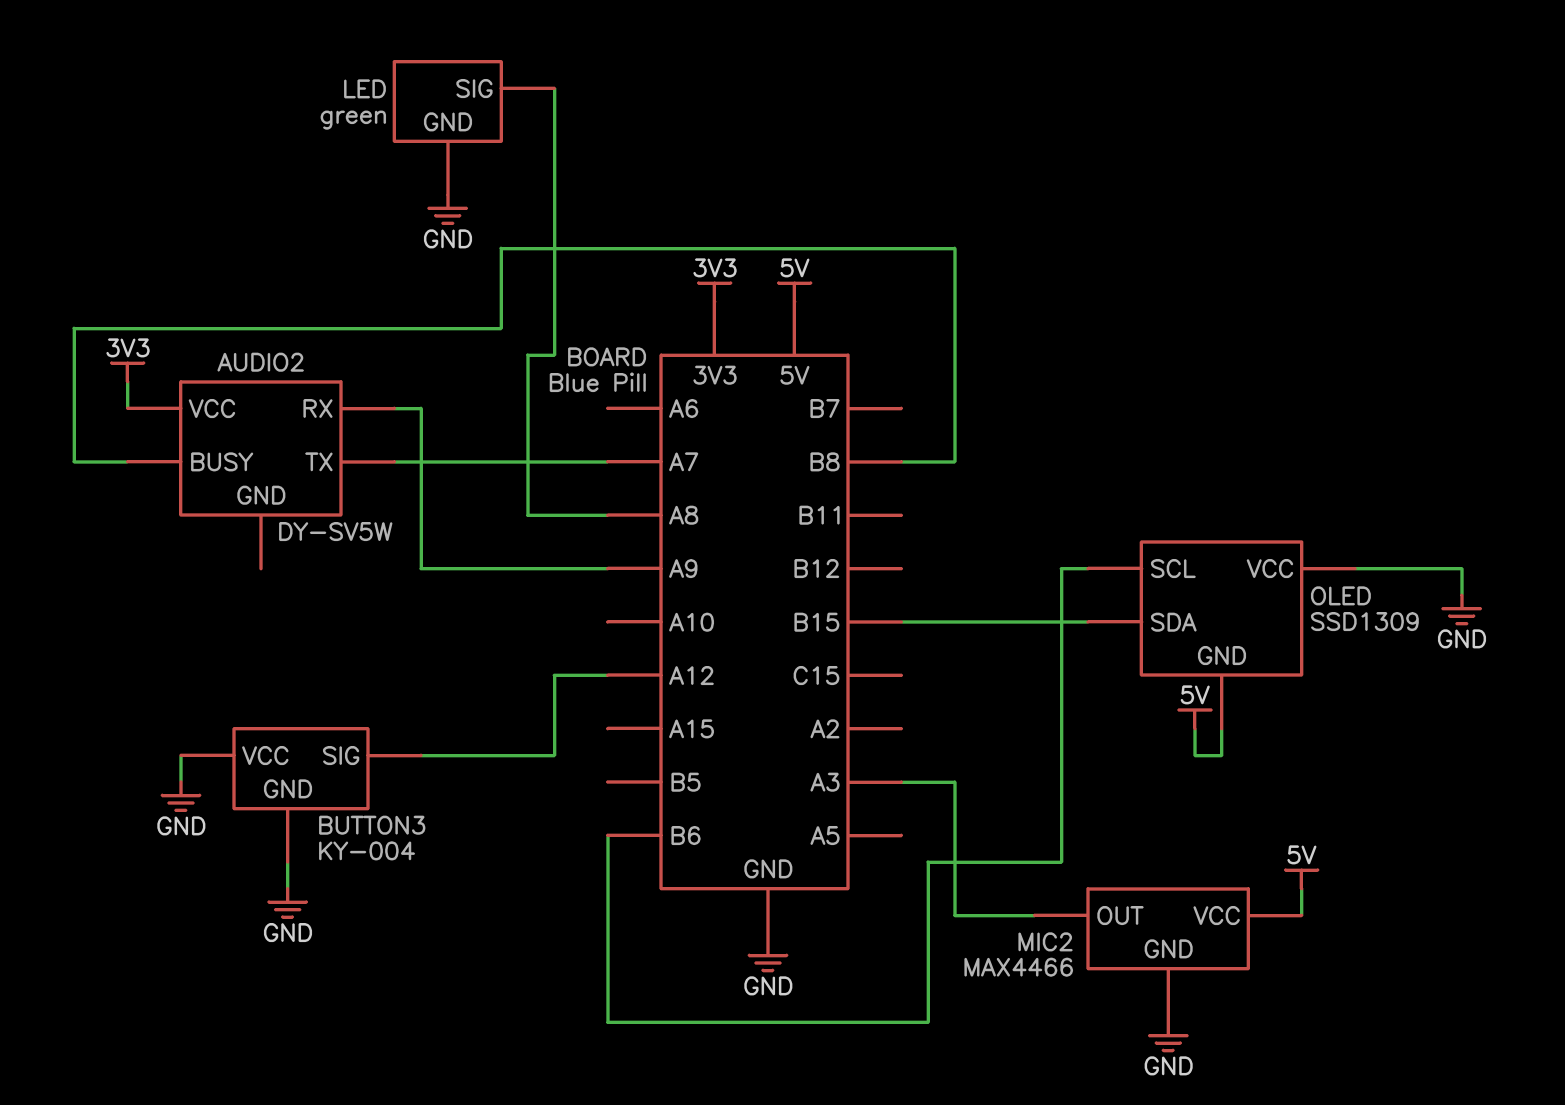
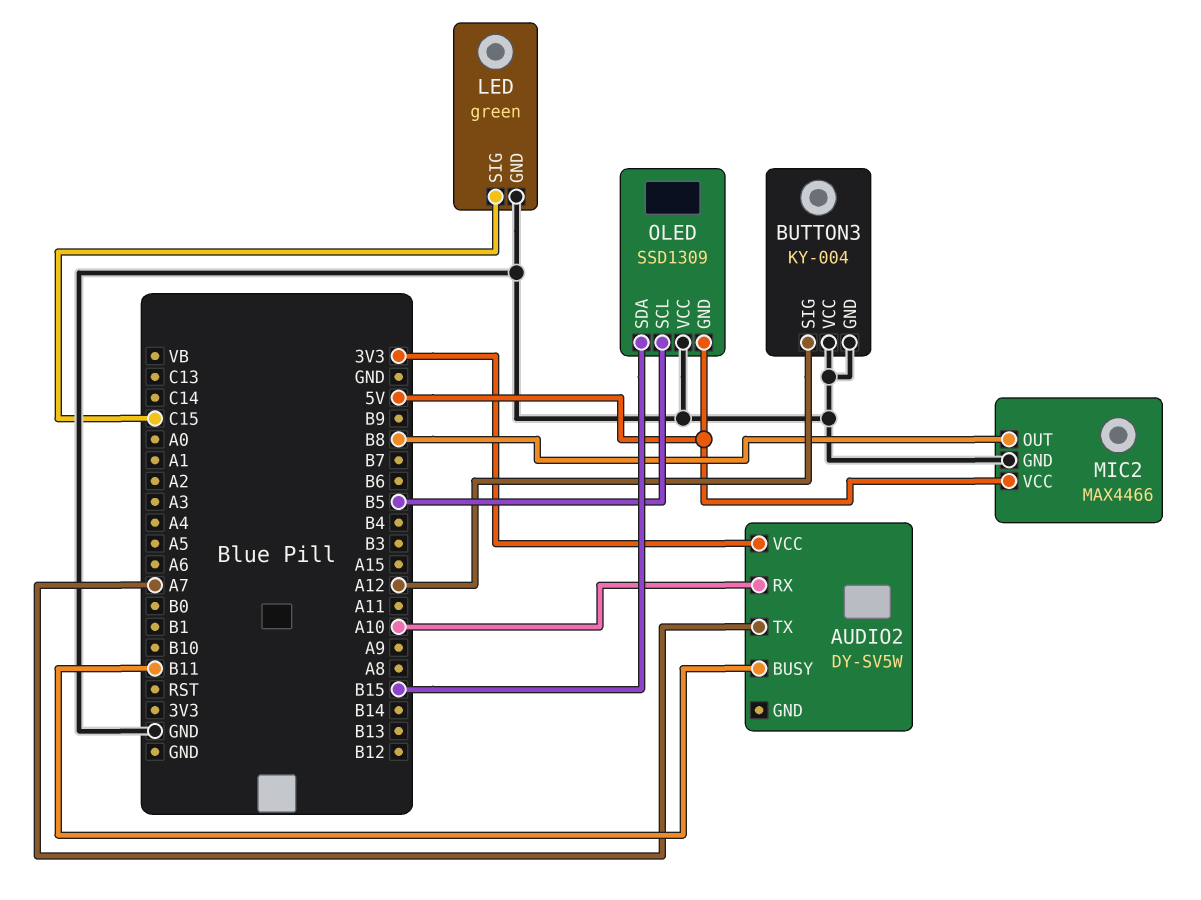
AUDIO2 pin BUSY: B8 -> B11
AUDIO2 pin RX: A9 -> A10
LED pin SIG: A8 -> C15
MIC2 pin OUT: A3 -> B8
OLED pin SCL: B6 -> B5

